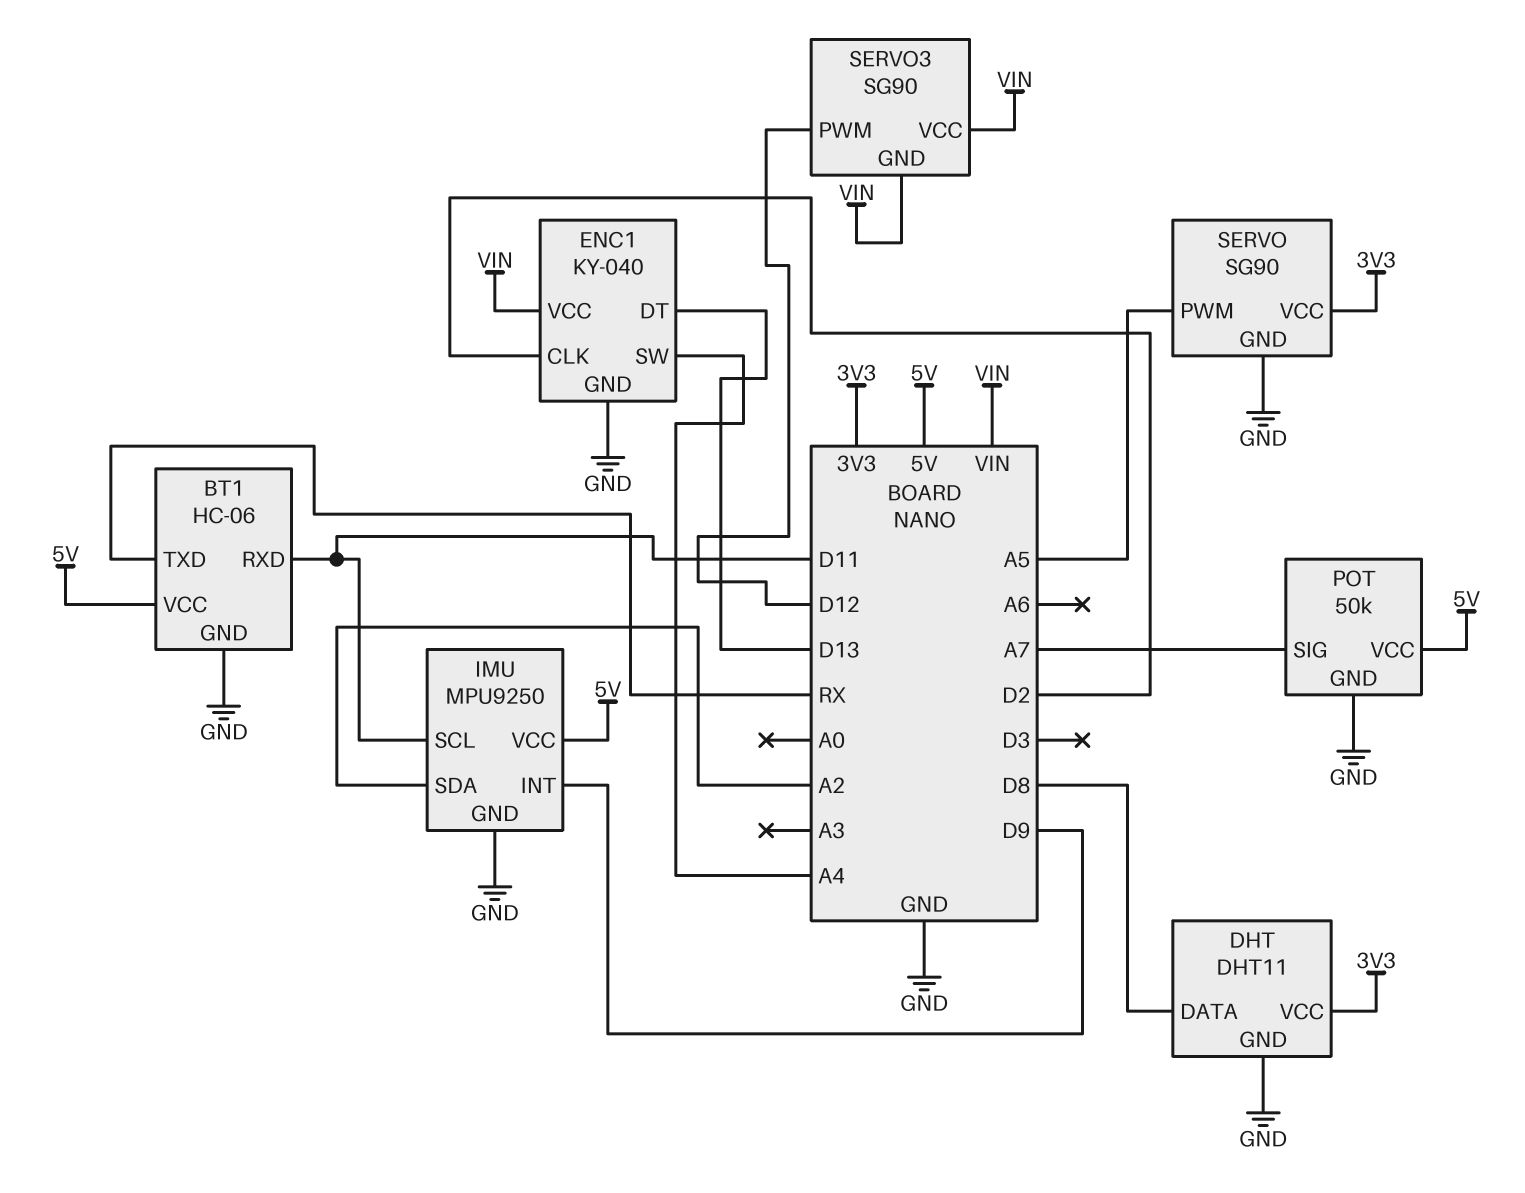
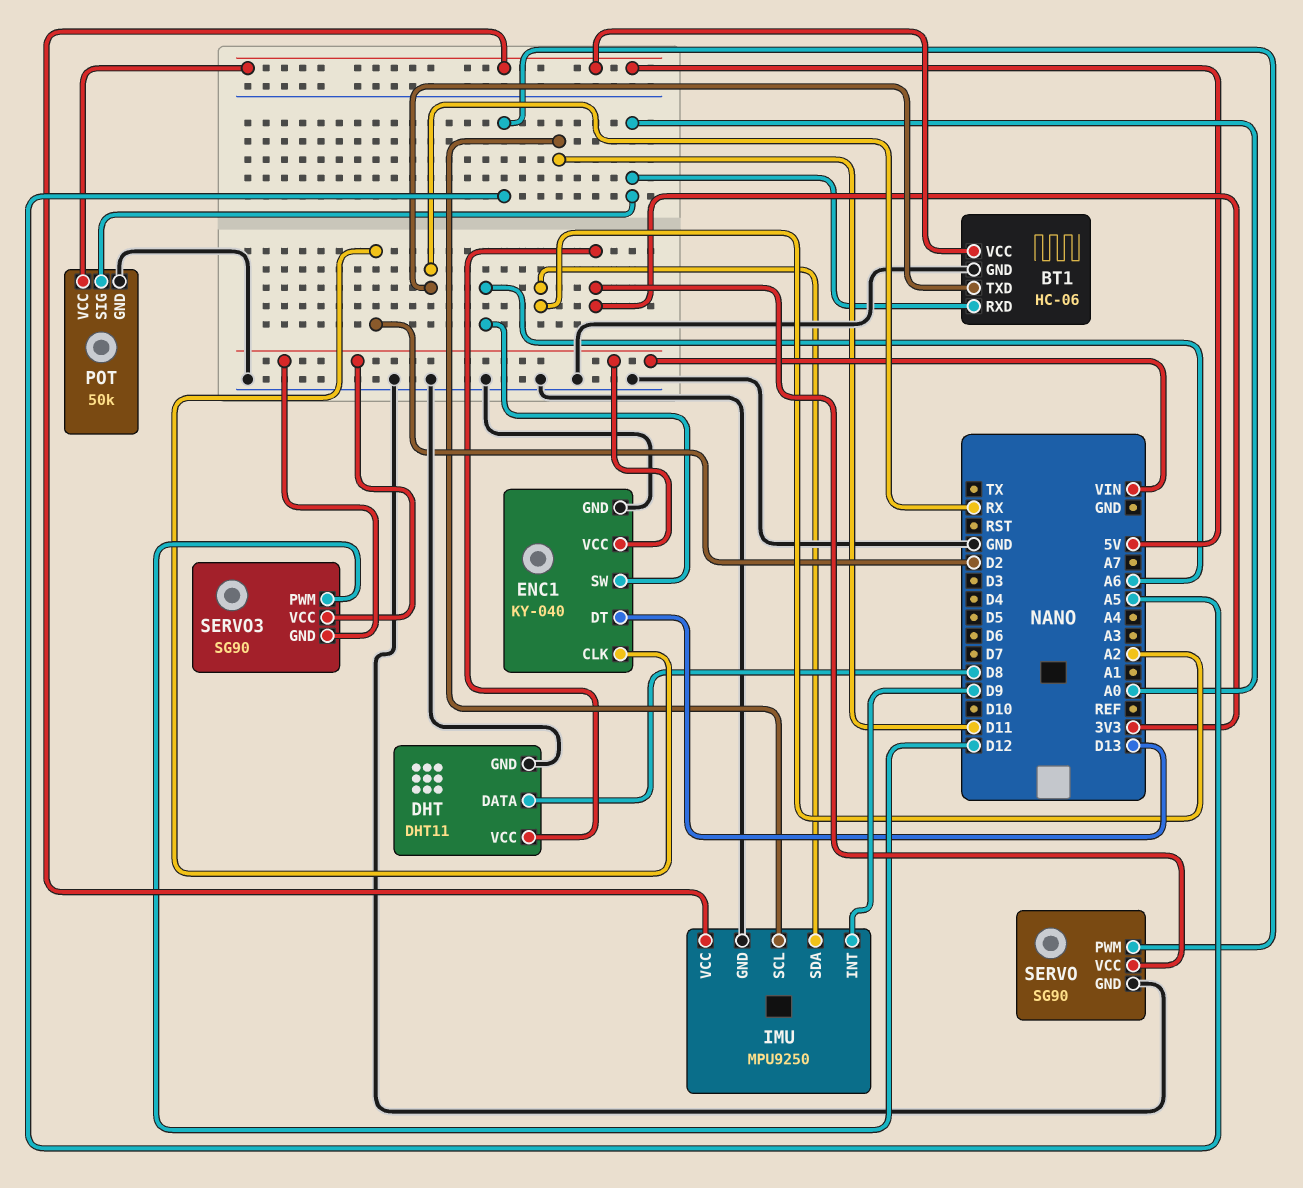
BT1 pin RXD: D11 -> A0
ENC1 pin SW: A4 -> A6
POT pin SIG: A7 -> A0

